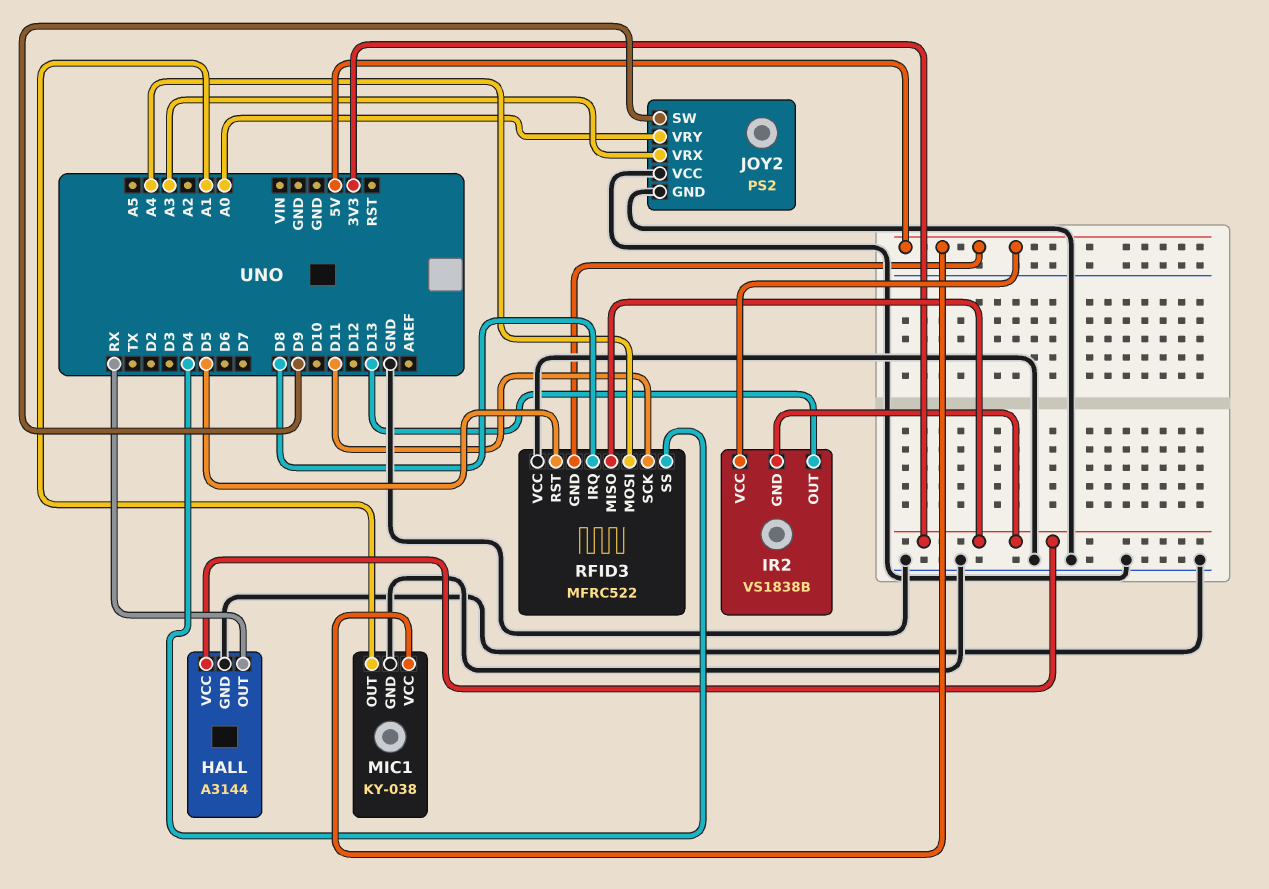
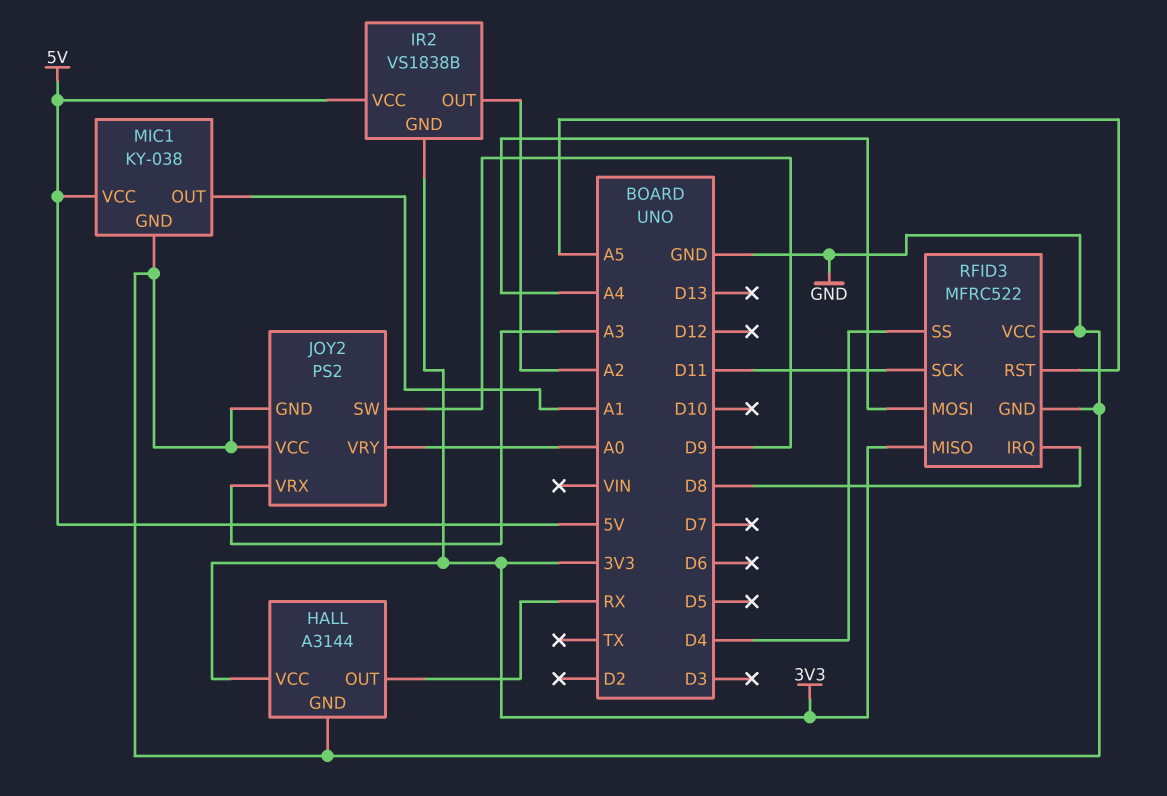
IR2 pin OUT: D13 -> A2
RFID3 pin GND: 5V -> GND
RFID3 pin RST: D5 -> A5

